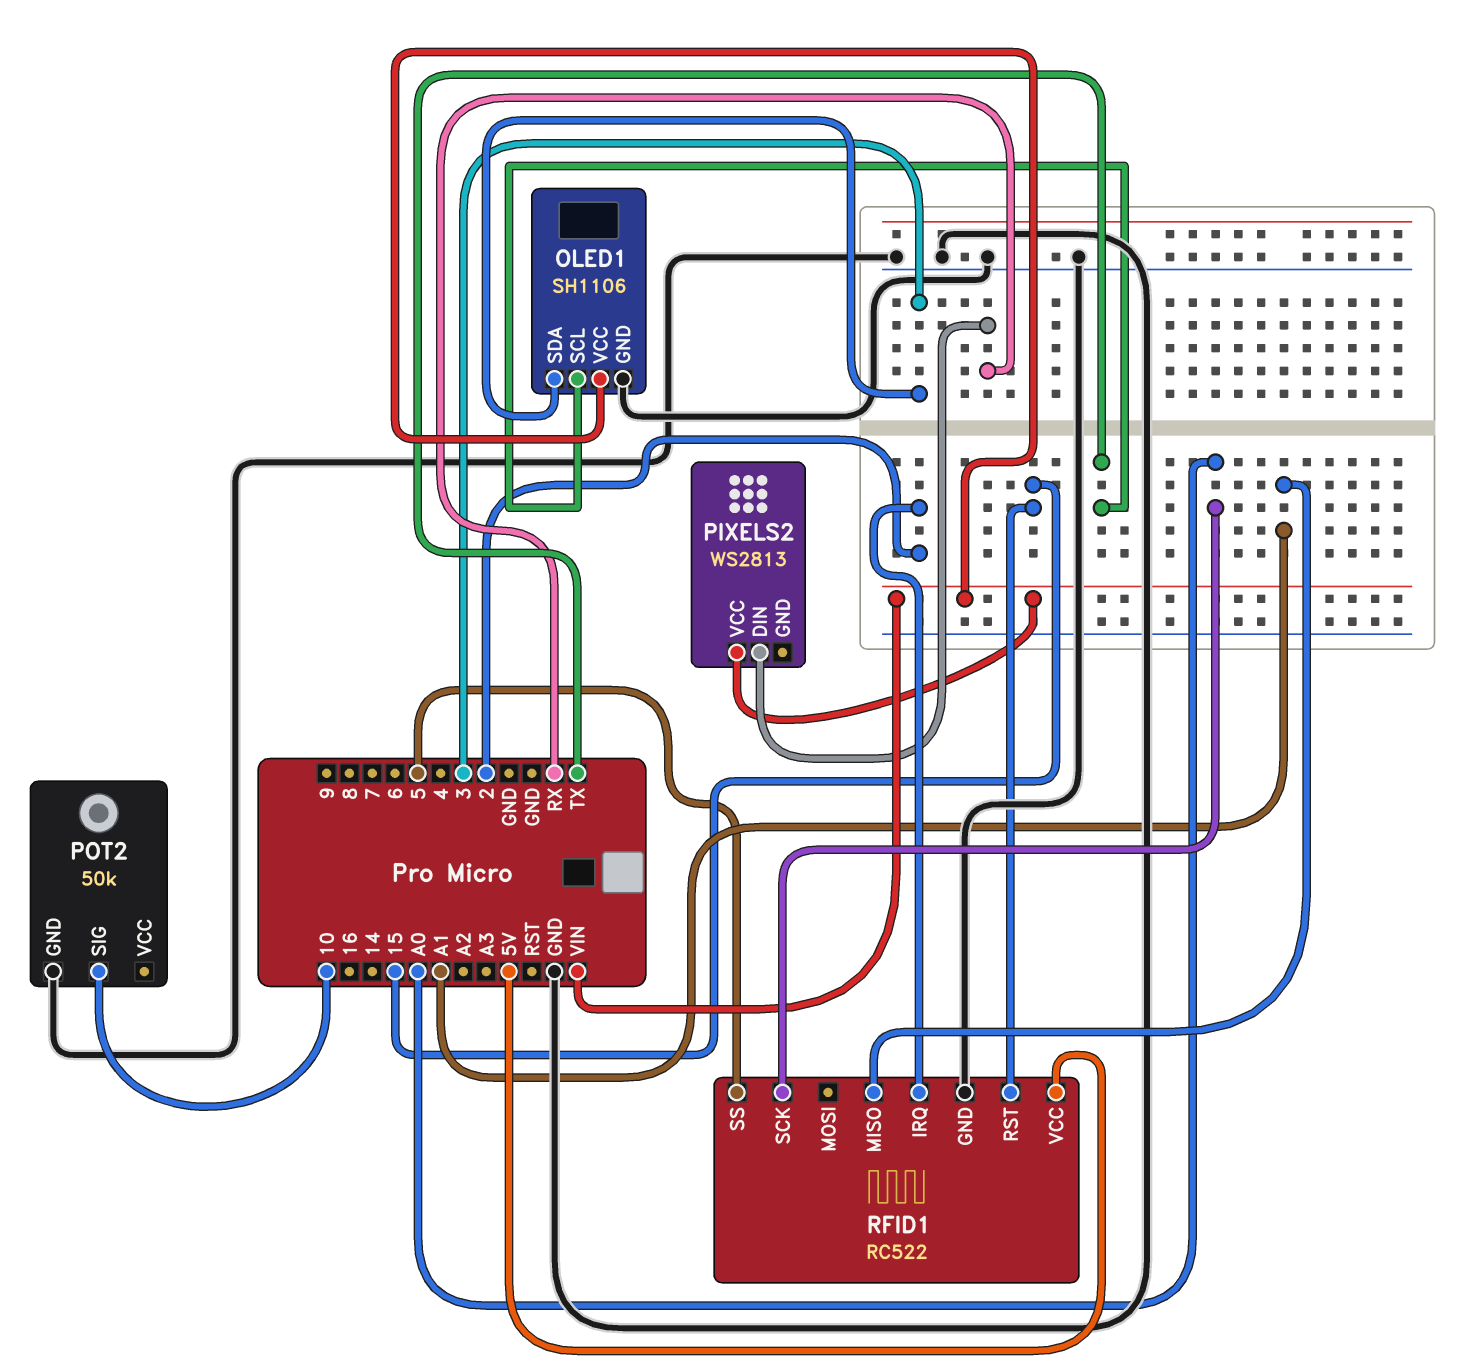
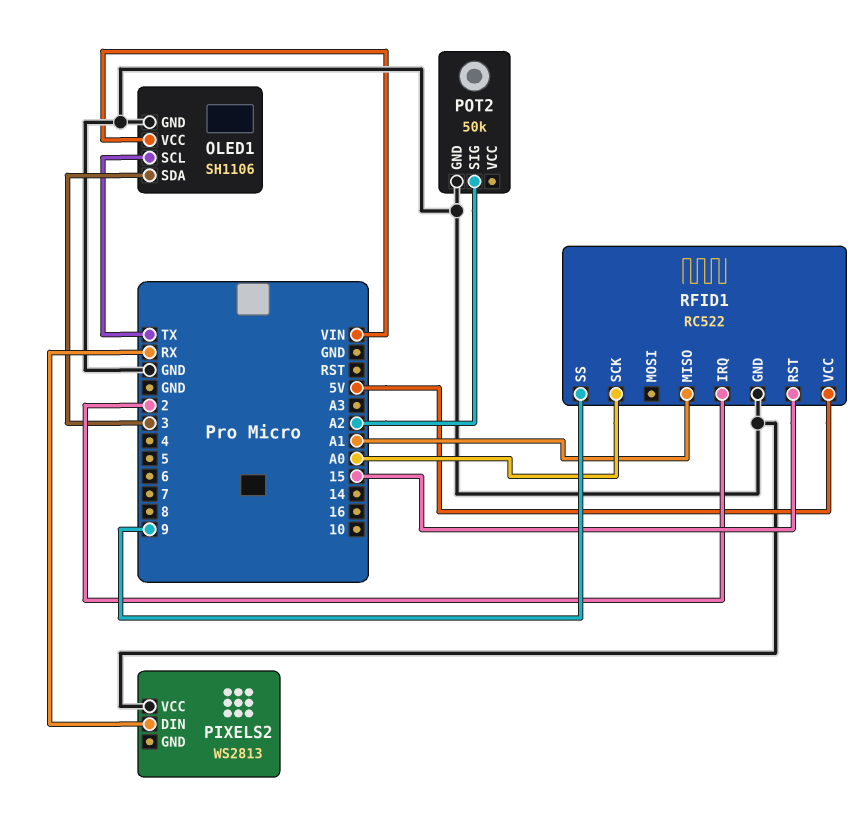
PIXELS2 pin VCC: VIN -> GND
POT2 pin SIG: 10 -> A2
RFID1 pin SS: 5 -> 9

